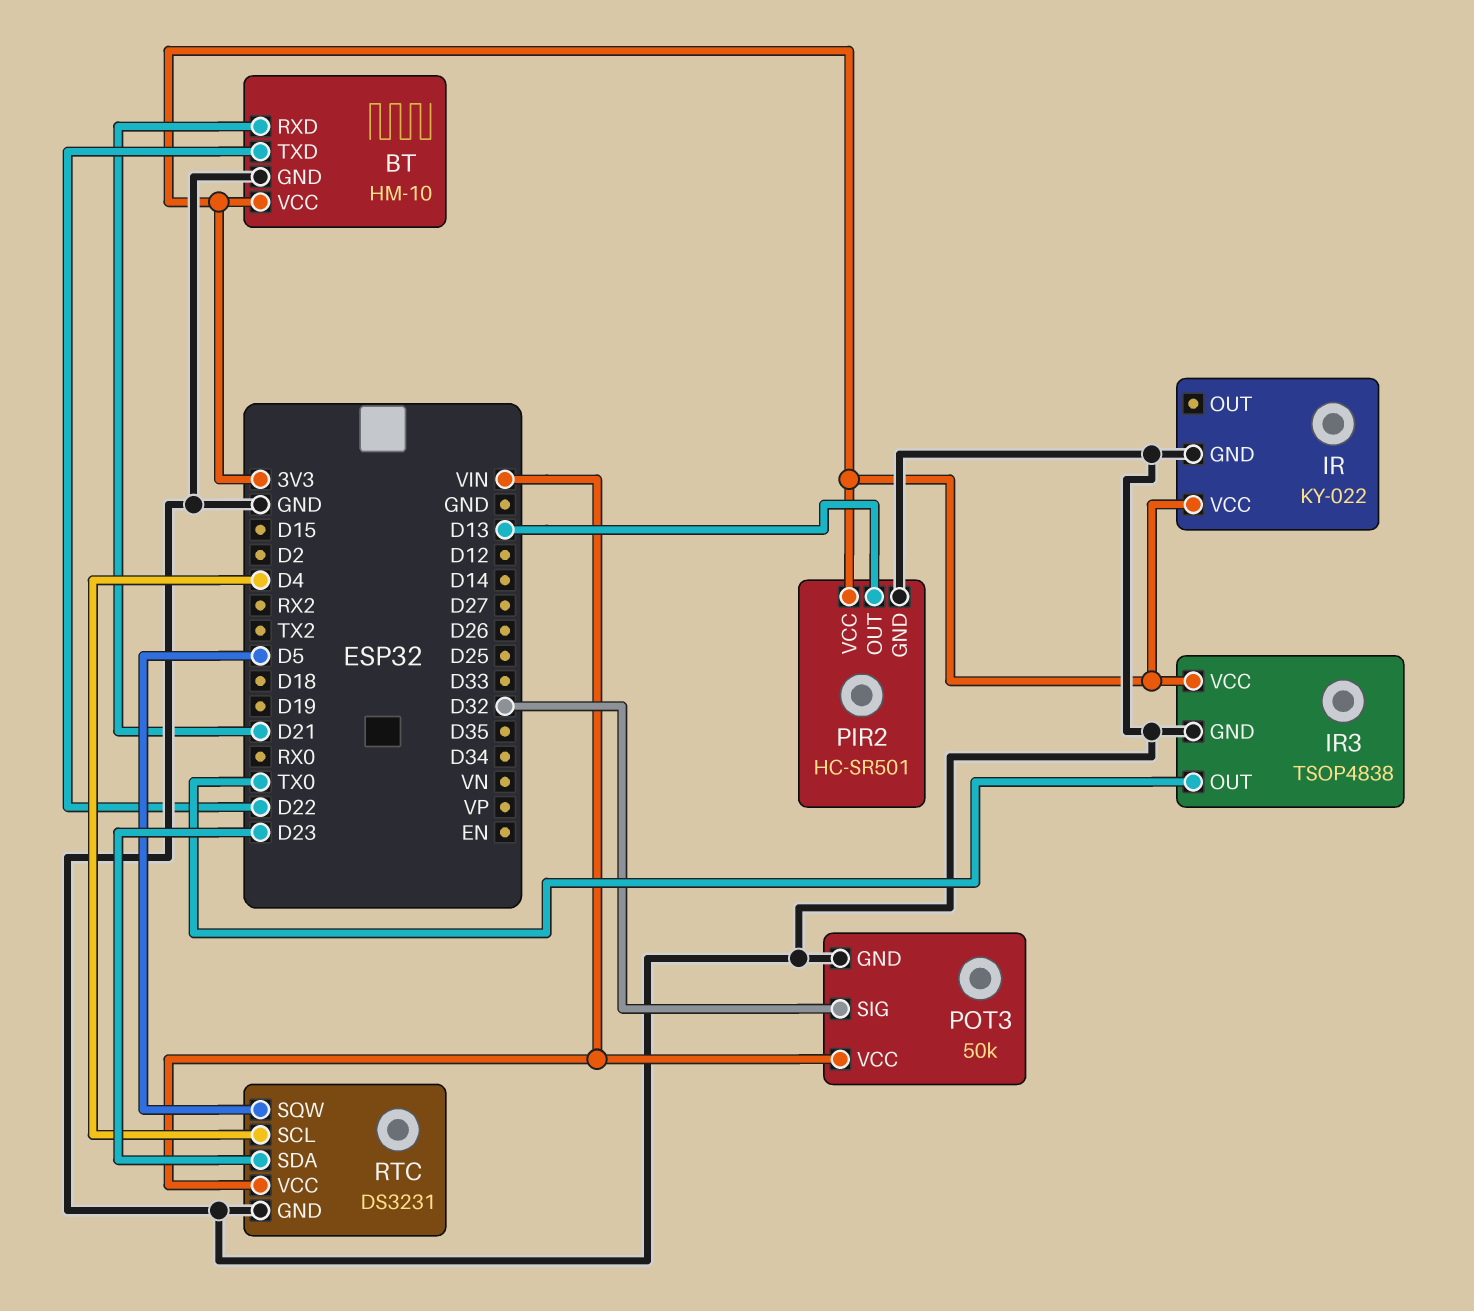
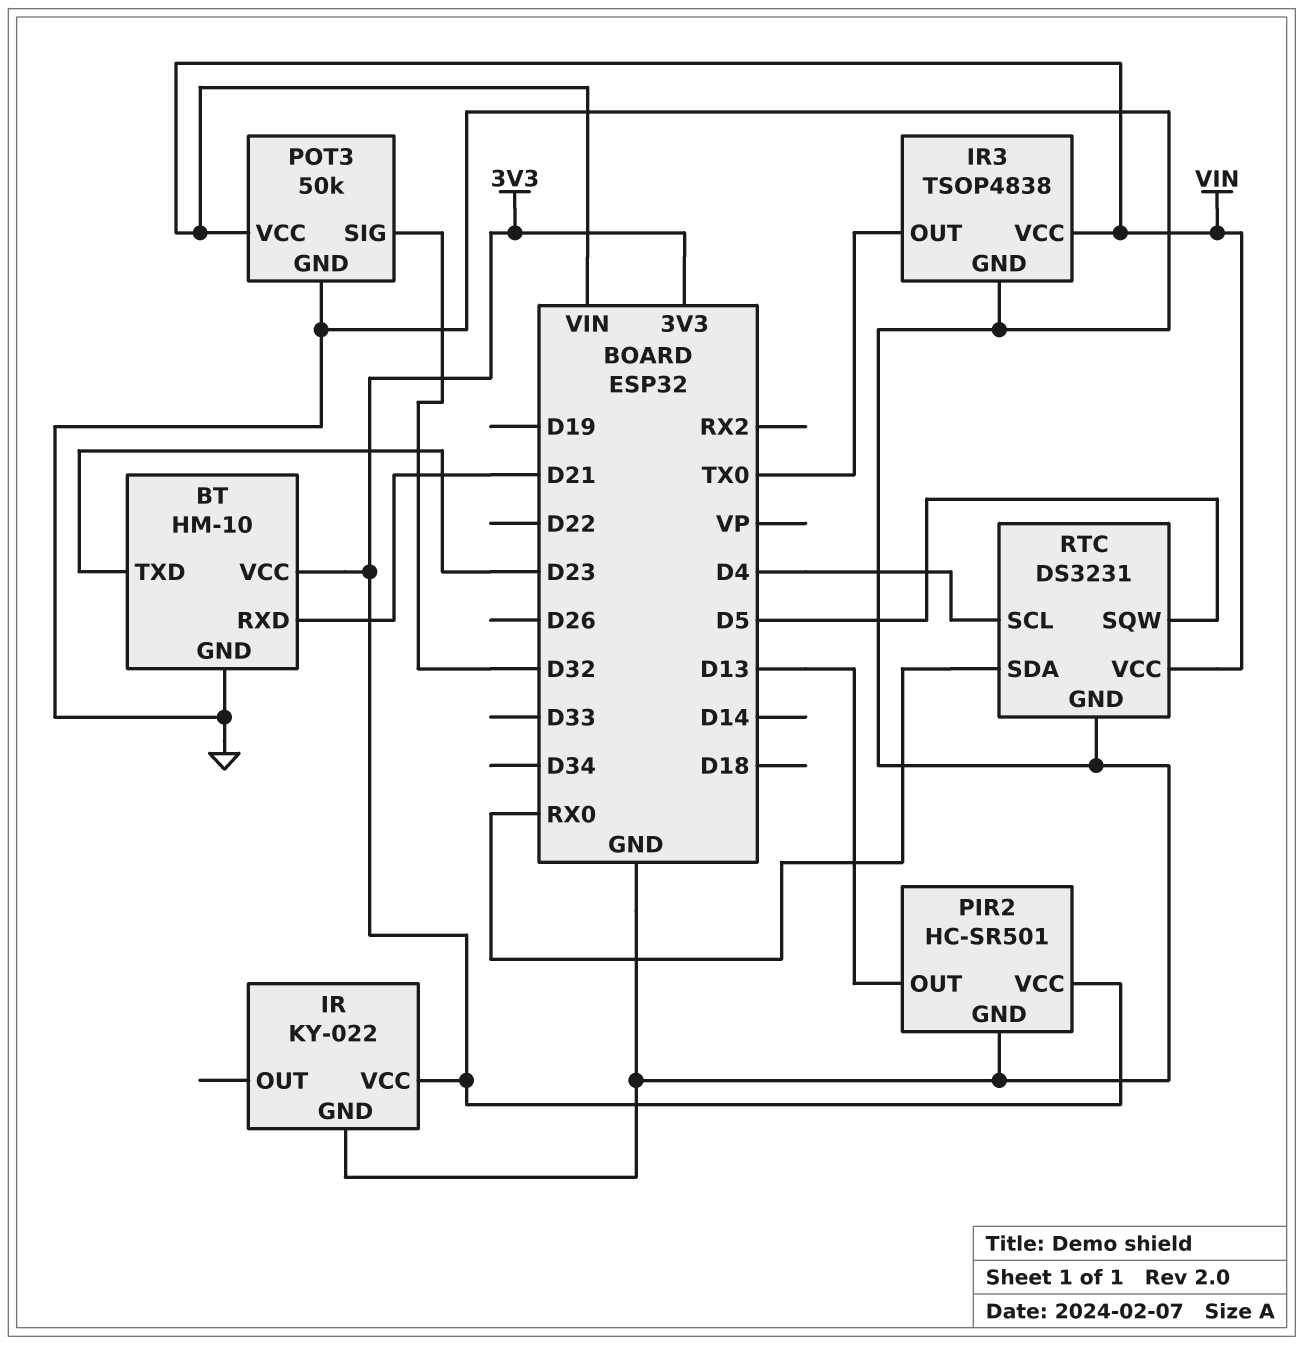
BT pin TXD: D22 -> D23
IR3 pin VCC: 3V3 -> VIN
RTC pin SDA: D23 -> RX0

